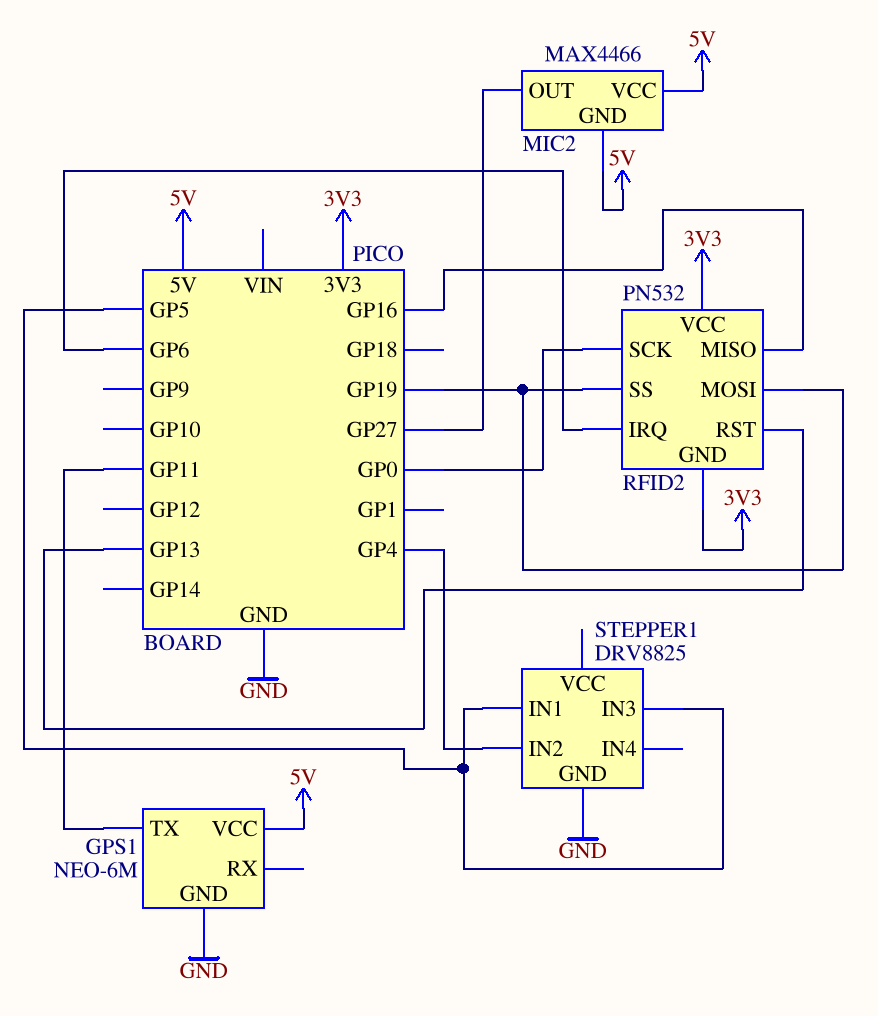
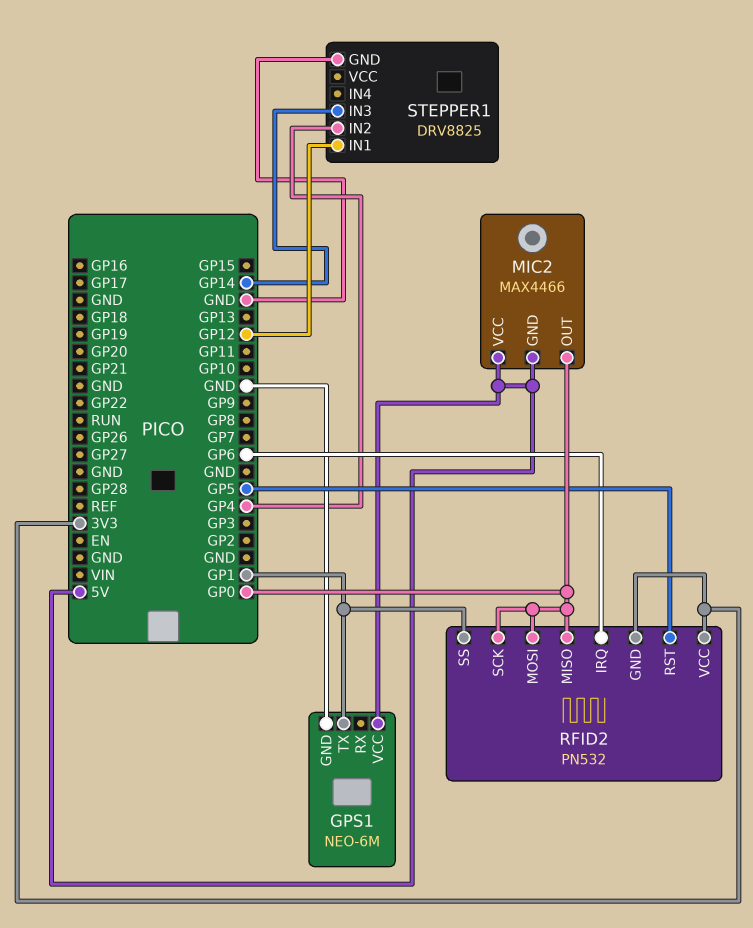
GPS1 pin TX: GP11 -> GP1
MIC2 pin OUT: GP27 -> GP0
RFID2 pin MISO: GP16 -> GP0
RFID2 pin MOSI: GP19 -> GP0
RFID2 pin RST: GP13 -> GP5
RFID2 pin SS: GP19 -> GP1
STEPPER1 pin IN1: GP5 -> GP12
STEPPER1 pin IN3: GP5 -> GP14

